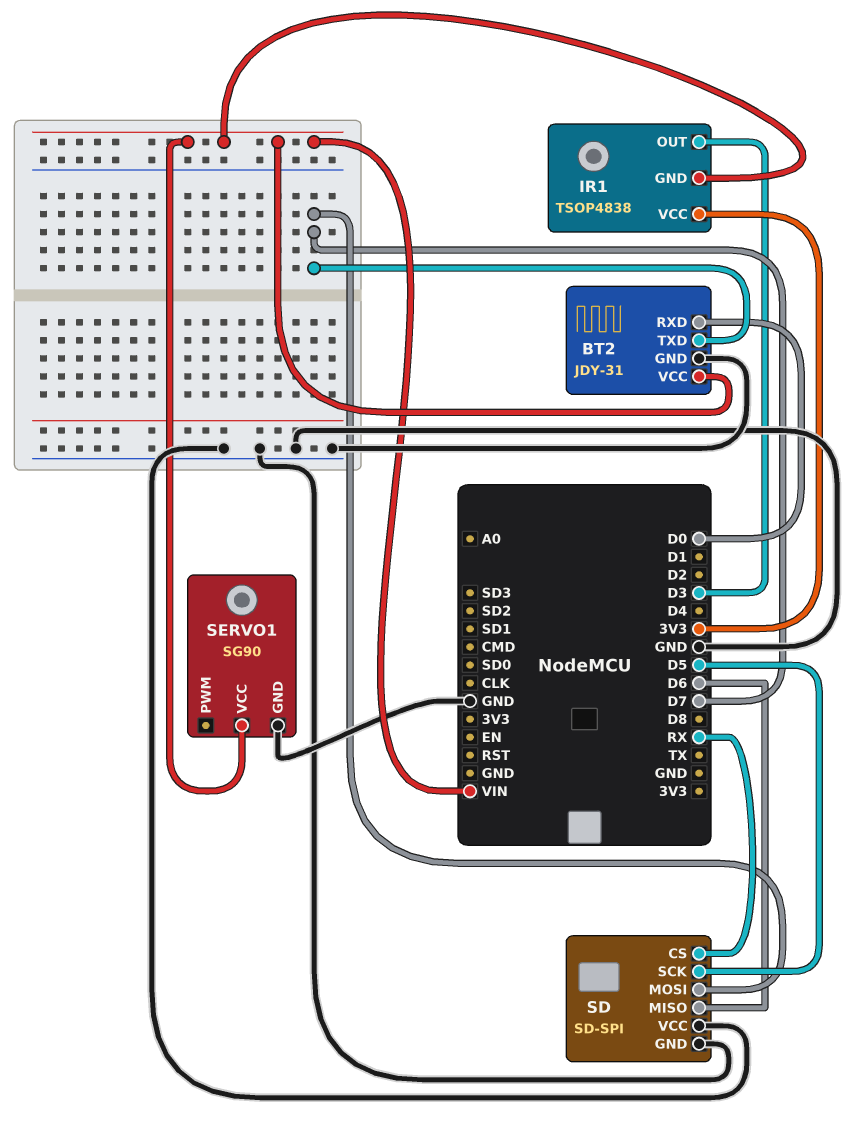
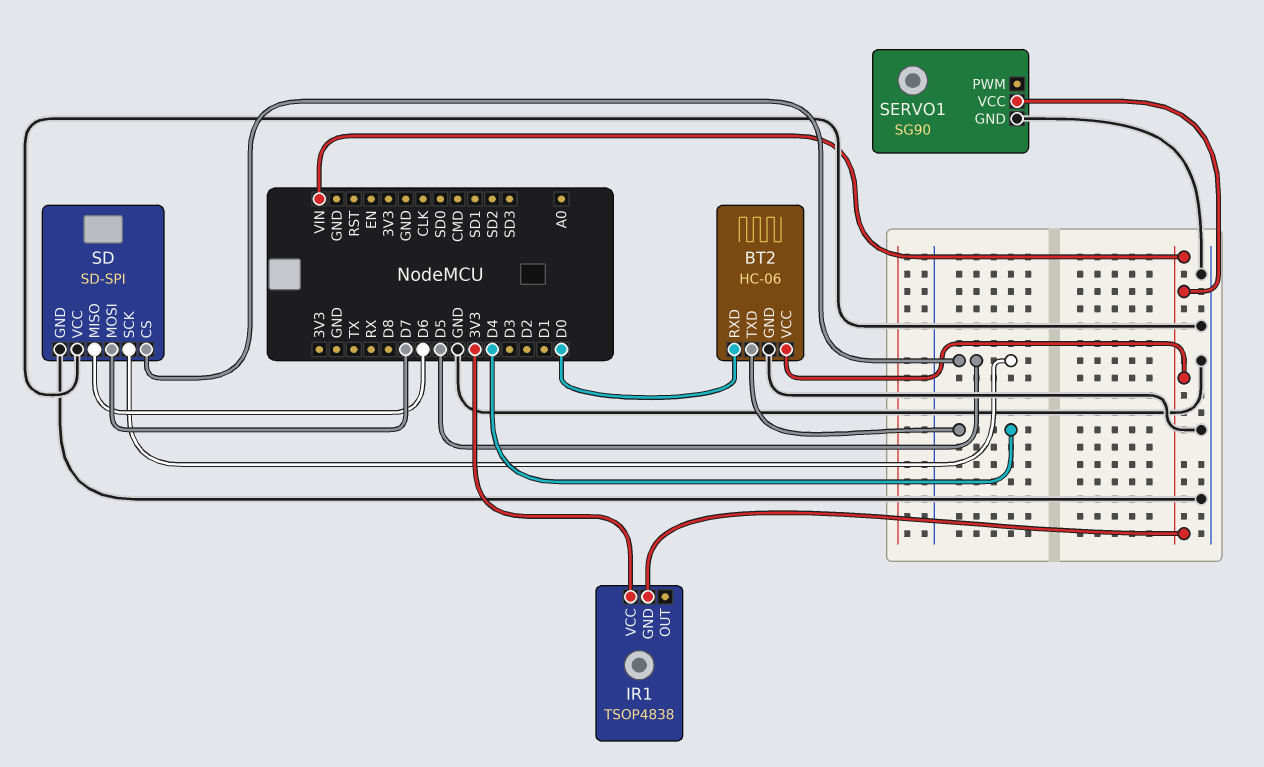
BT2: JDY-31 -> HC-06
BT2 pin TXD: D7 -> D4
IR1 pin OUT: D3 -> none
SD pin CS: RX -> D5

